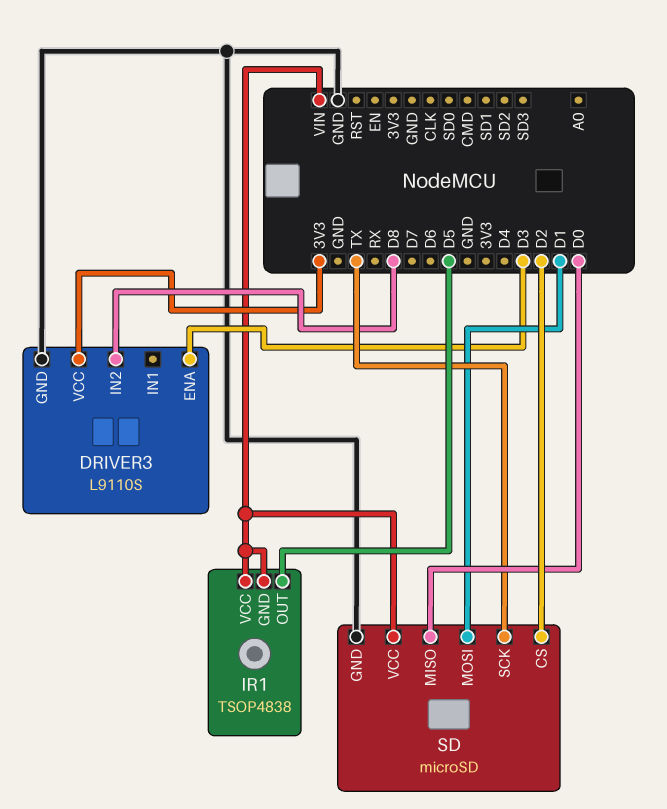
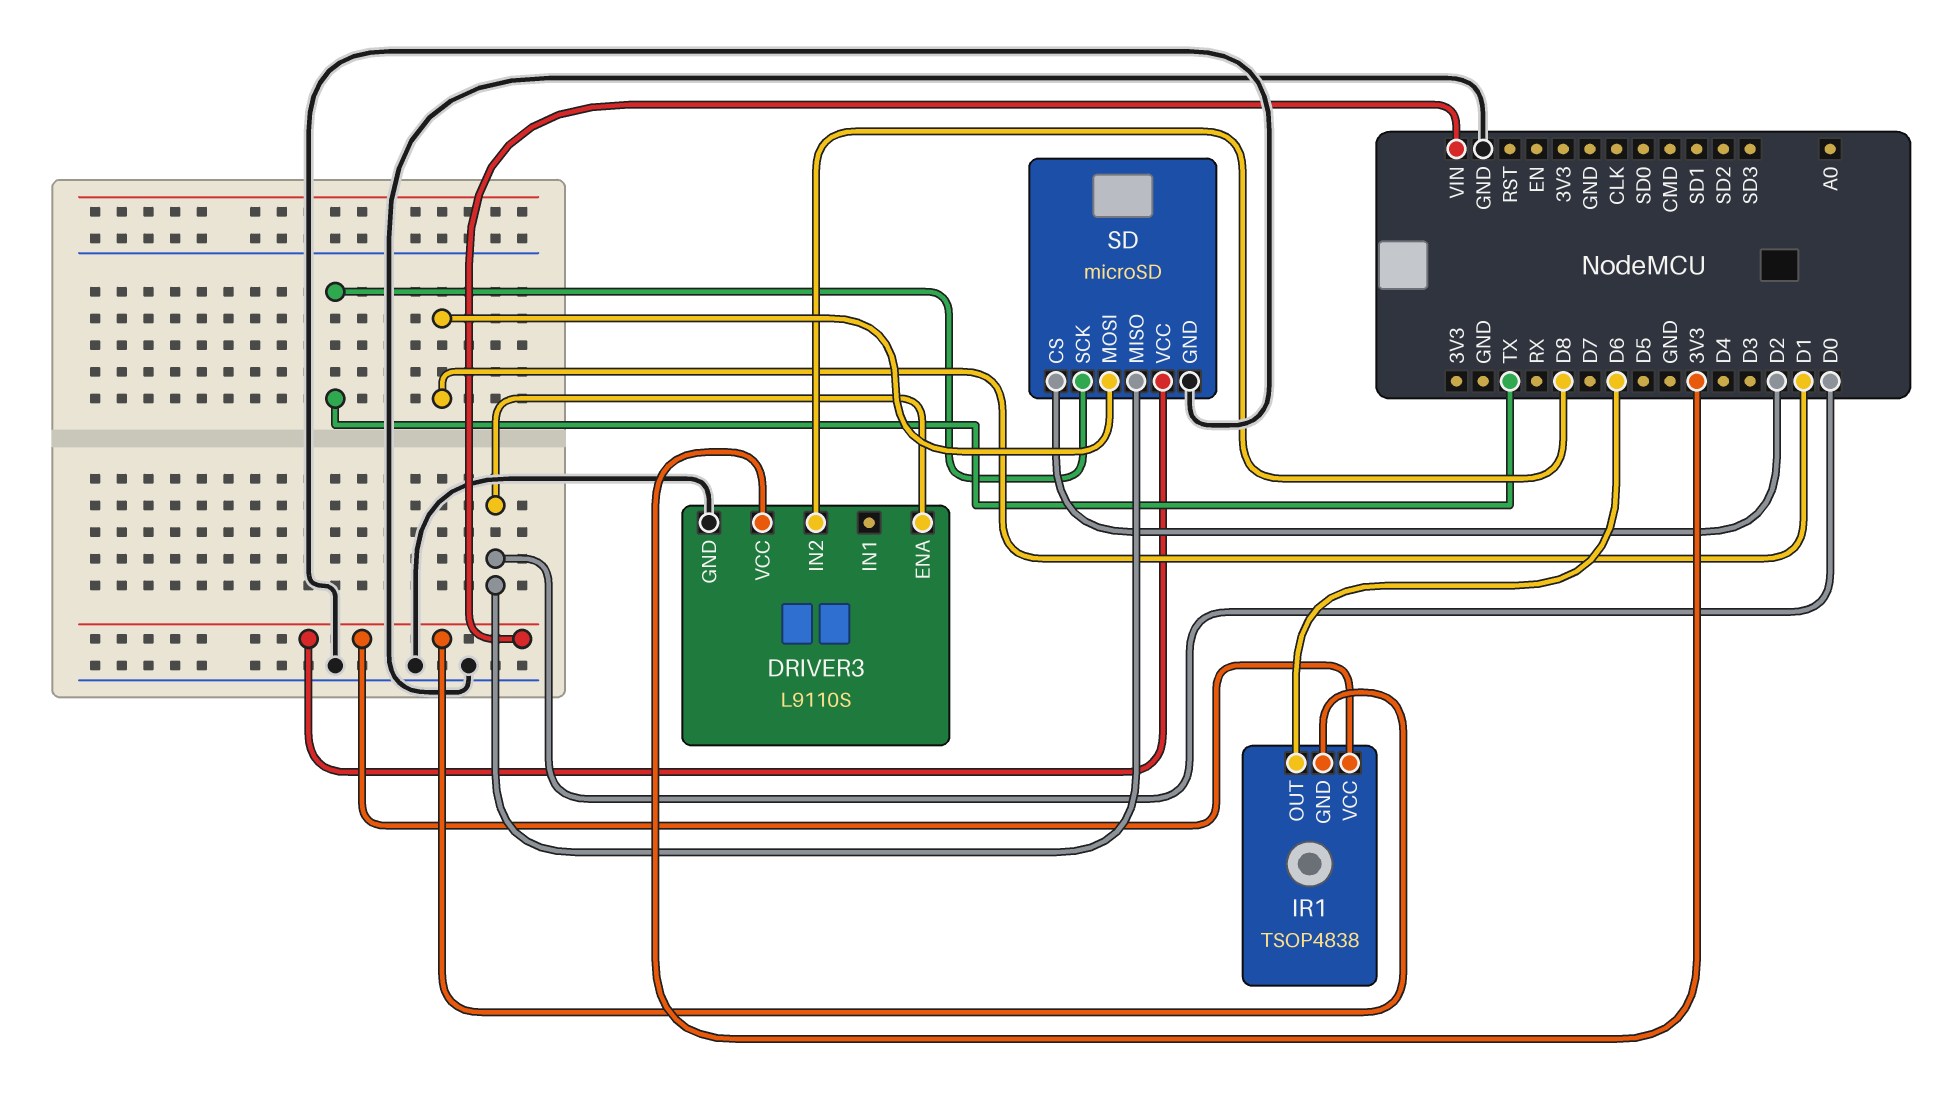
DRIVER3 pin ENA: D3 -> D0
IR1 pin OUT: D5 -> D6

